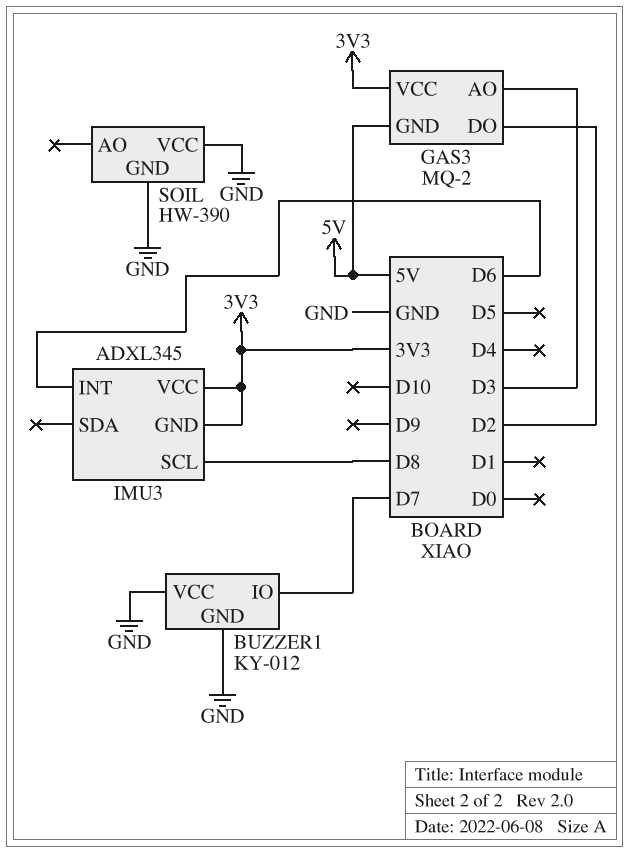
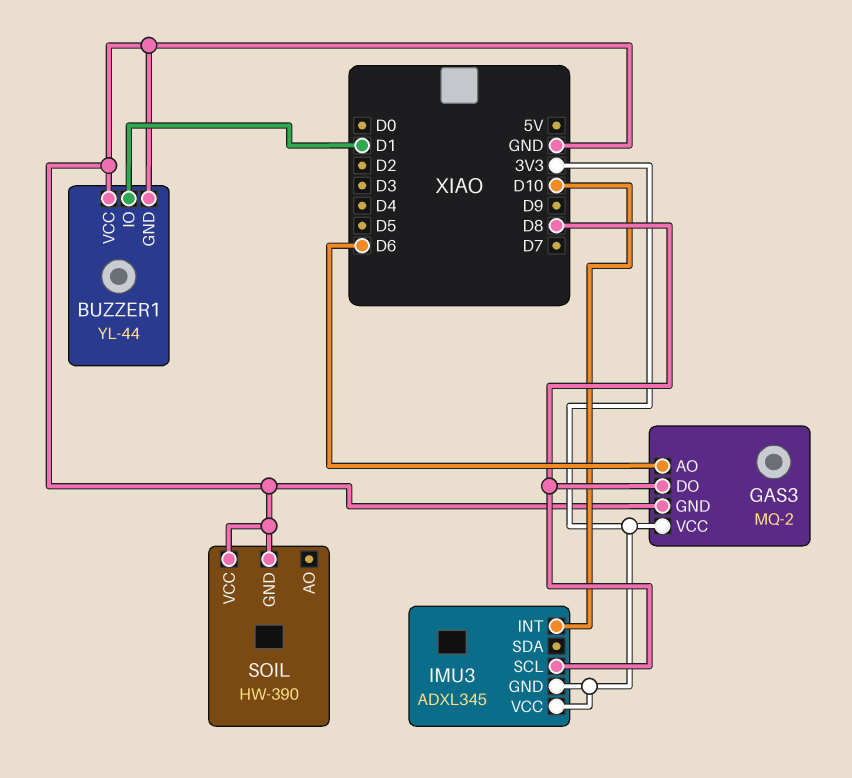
BUZZER1: KY-012 -> YL-44
BUZZER1 pin IO: D7 -> D1
GAS3 pin AO: D3 -> D6
GAS3 pin DO: D2 -> D8
GAS3 pin GND: 5V -> GND
IMU3 pin INT: D6 -> D10

